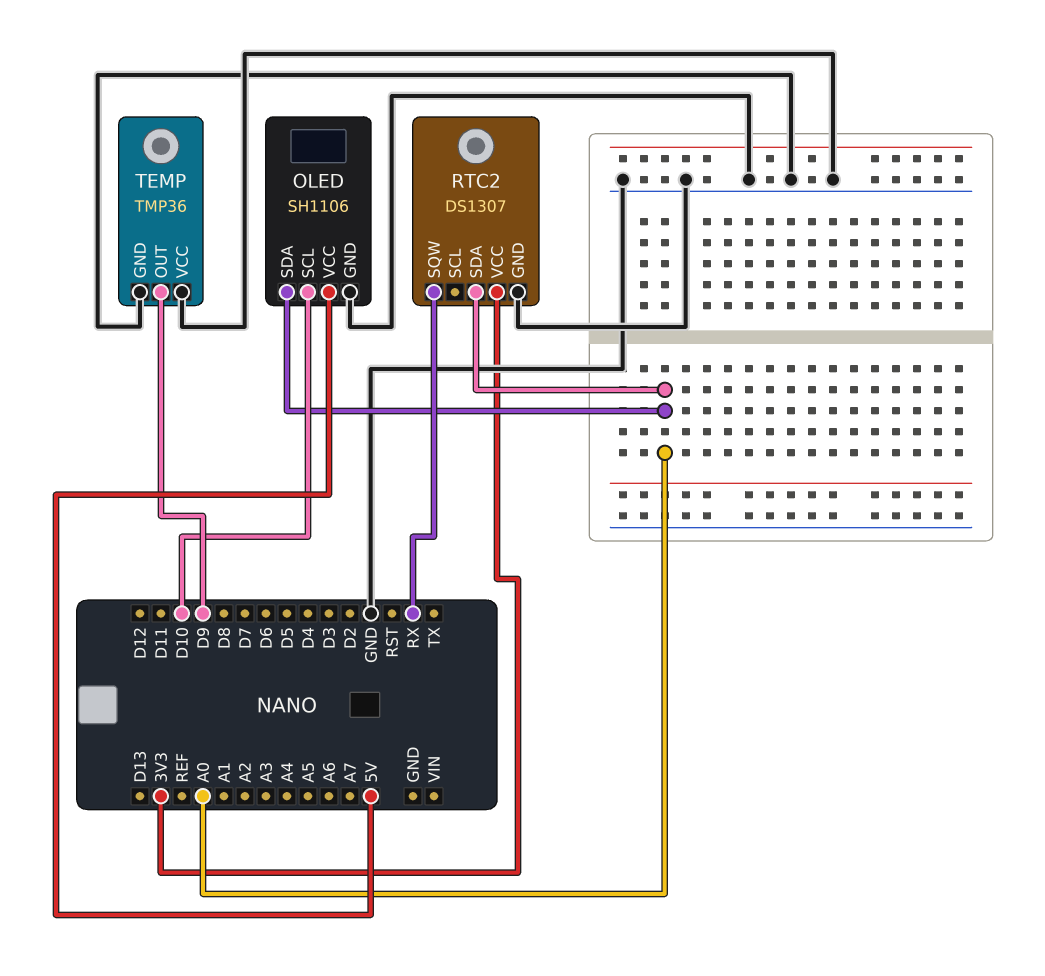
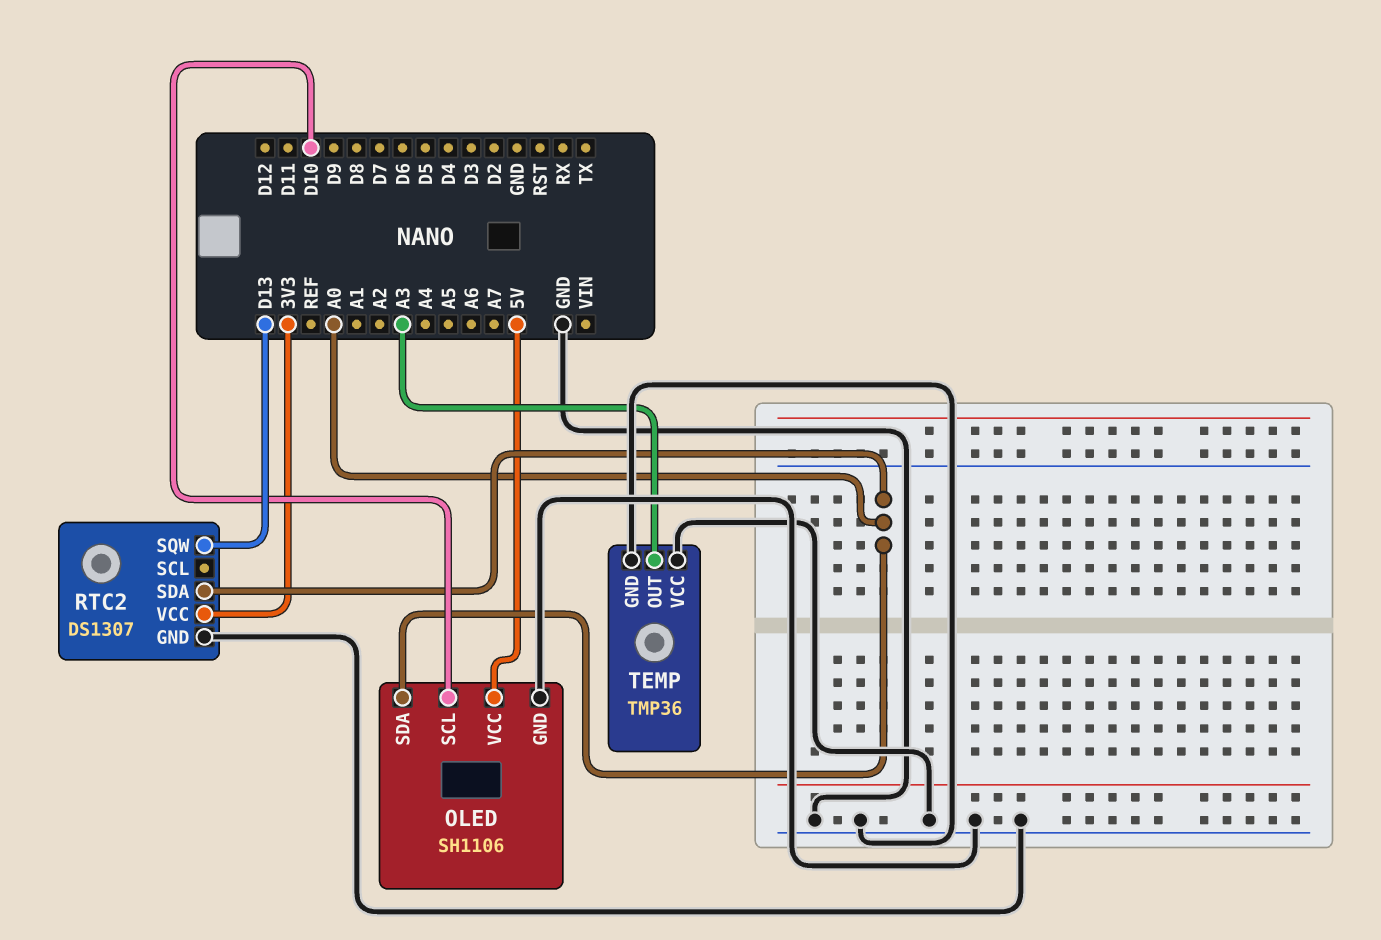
RTC2 pin SQW: RX -> D13
TEMP pin OUT: D9 -> A3

